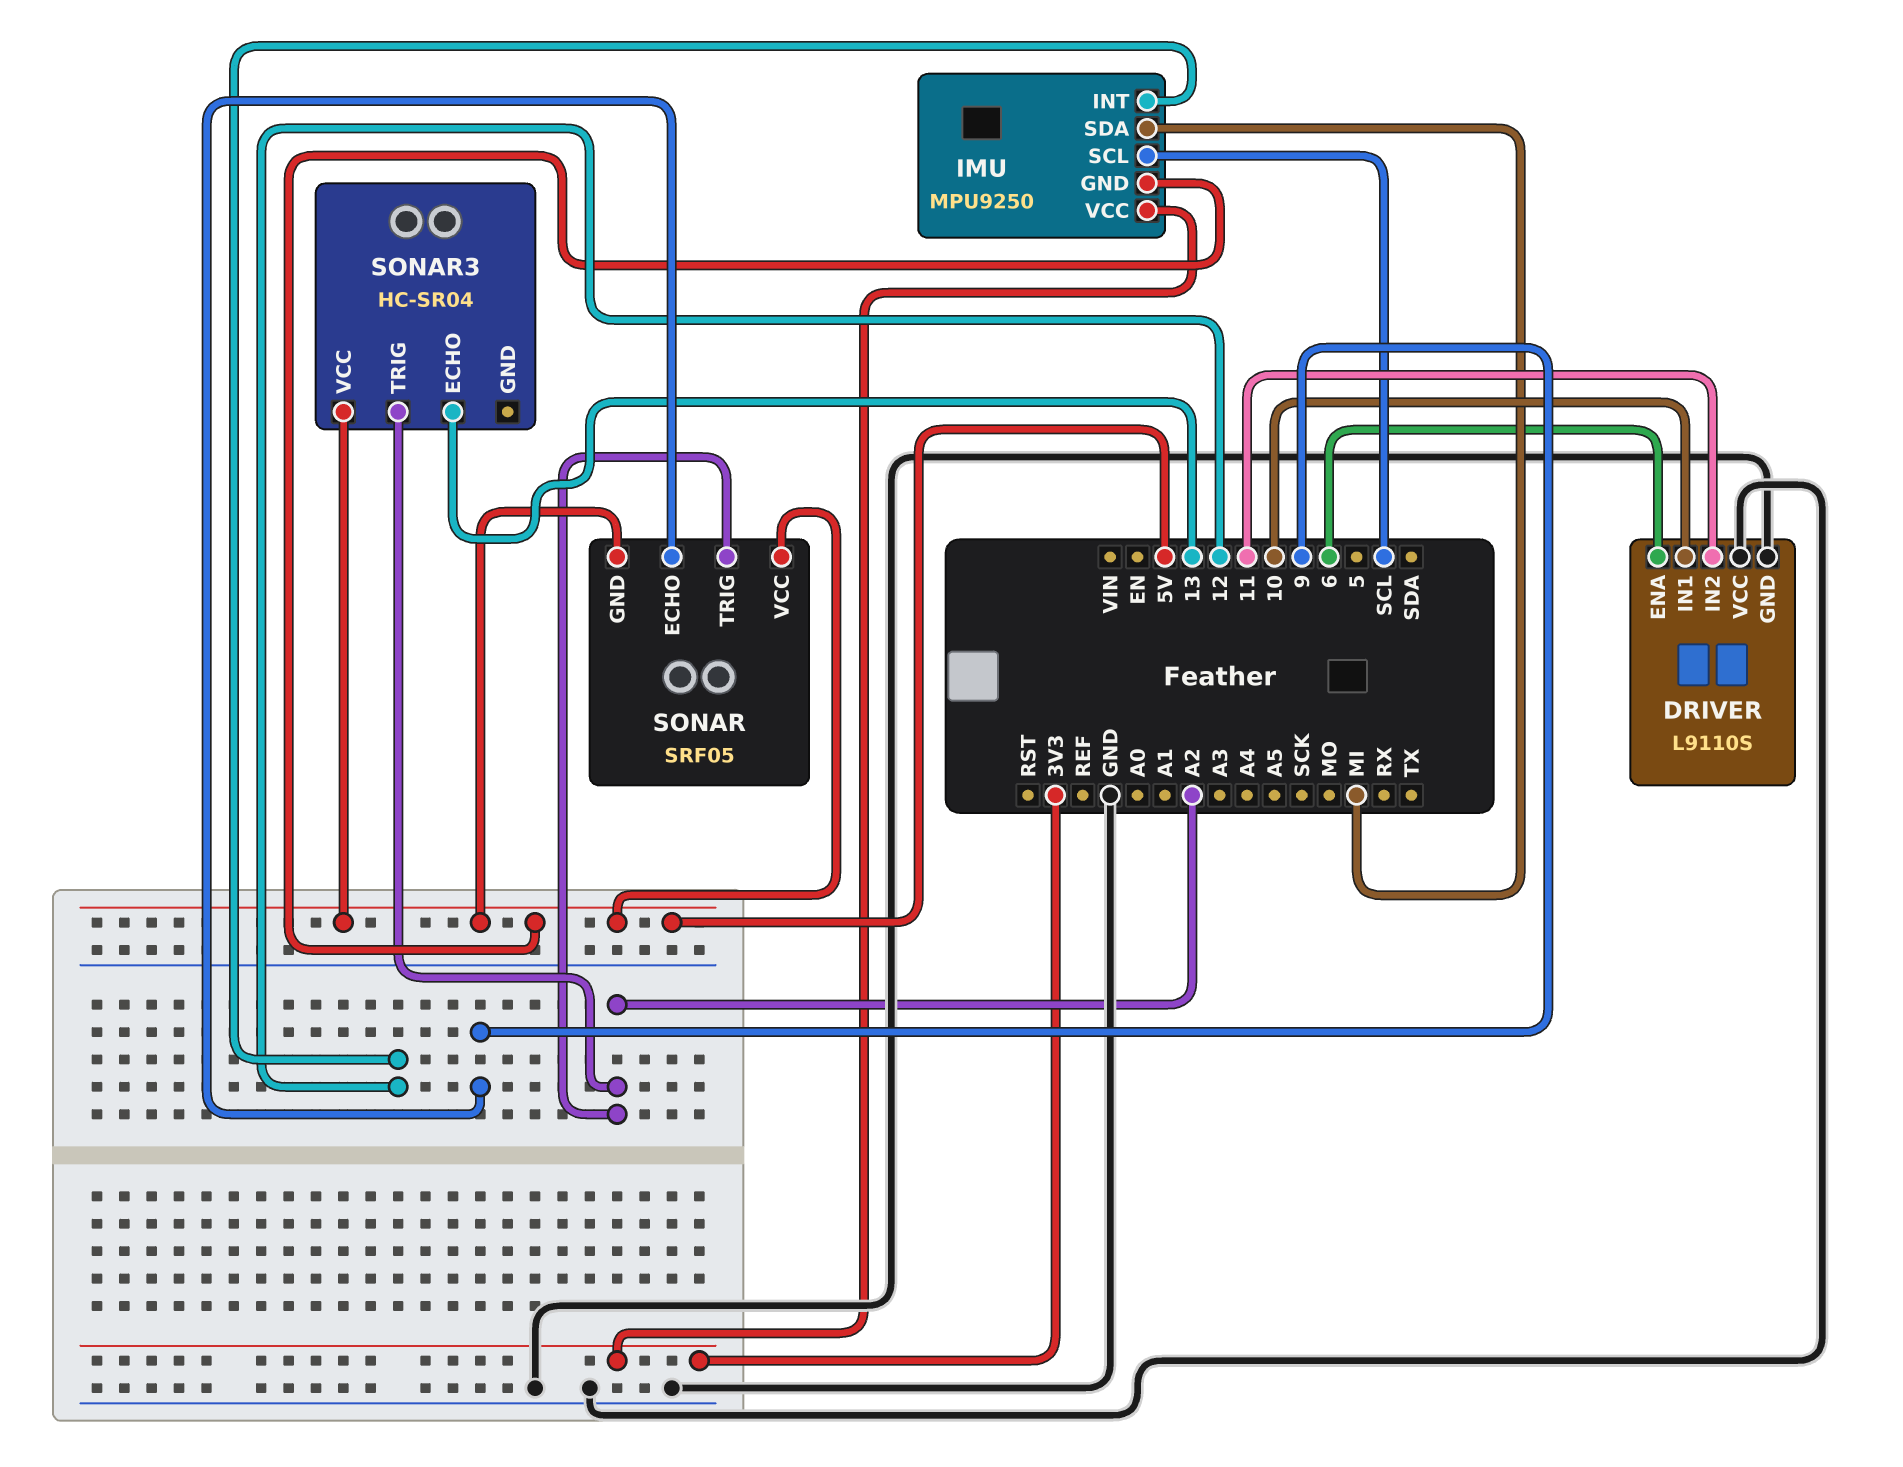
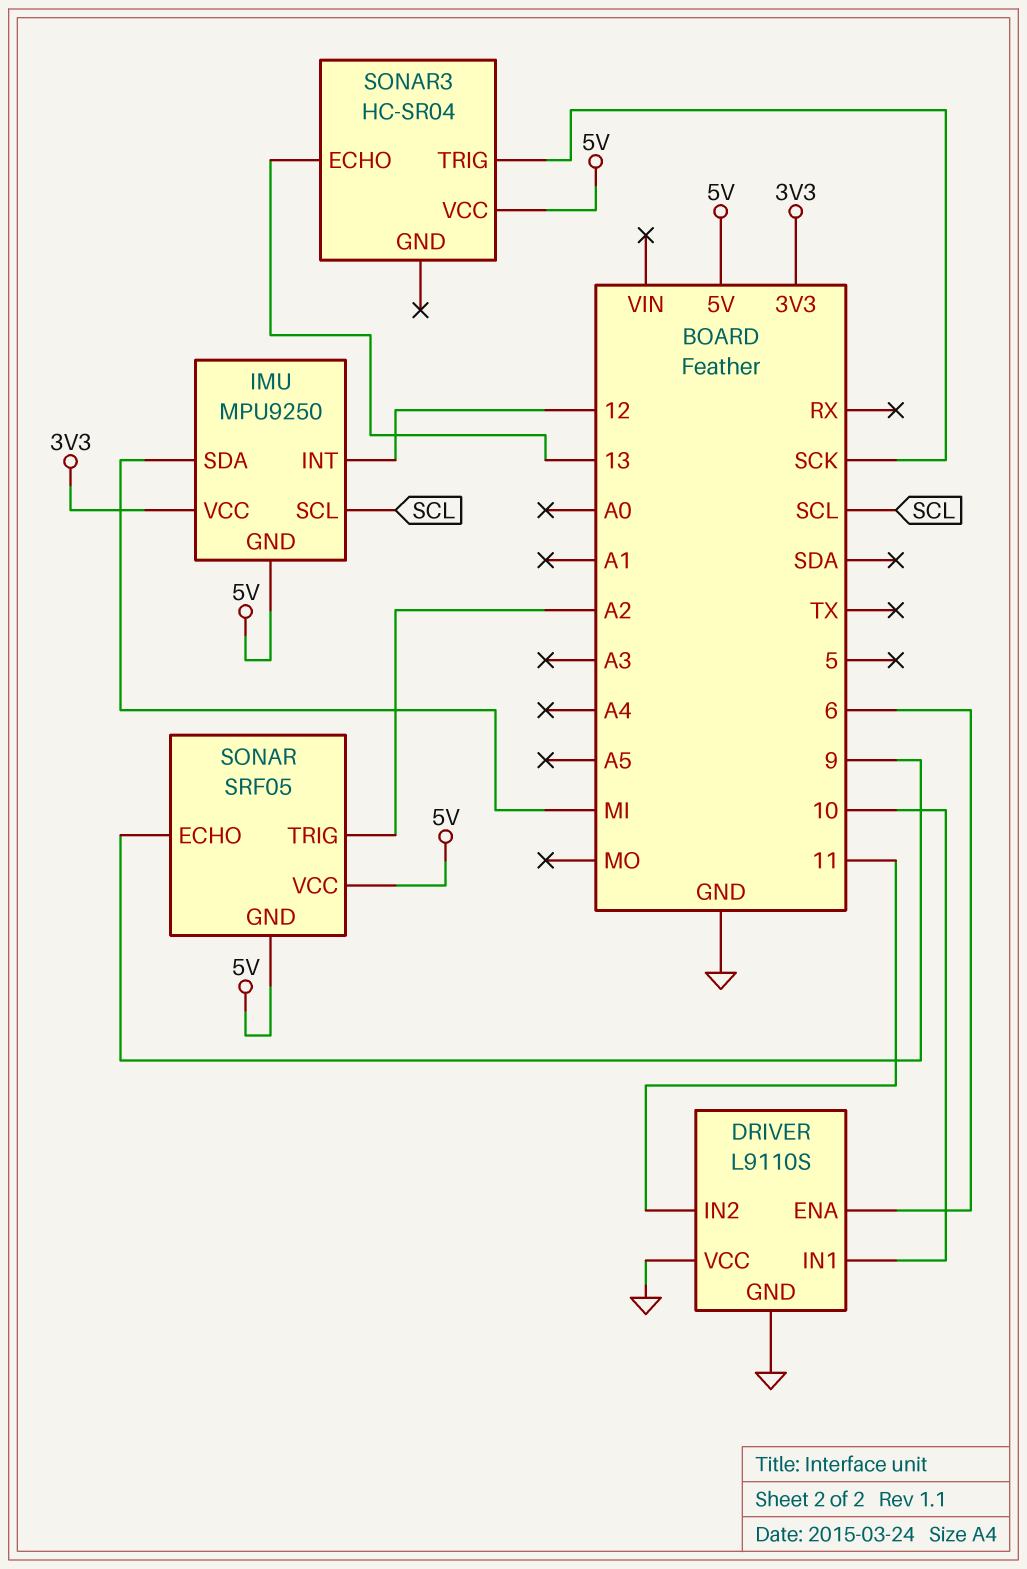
SONAR3 pin TRIG: A2 -> SCK

